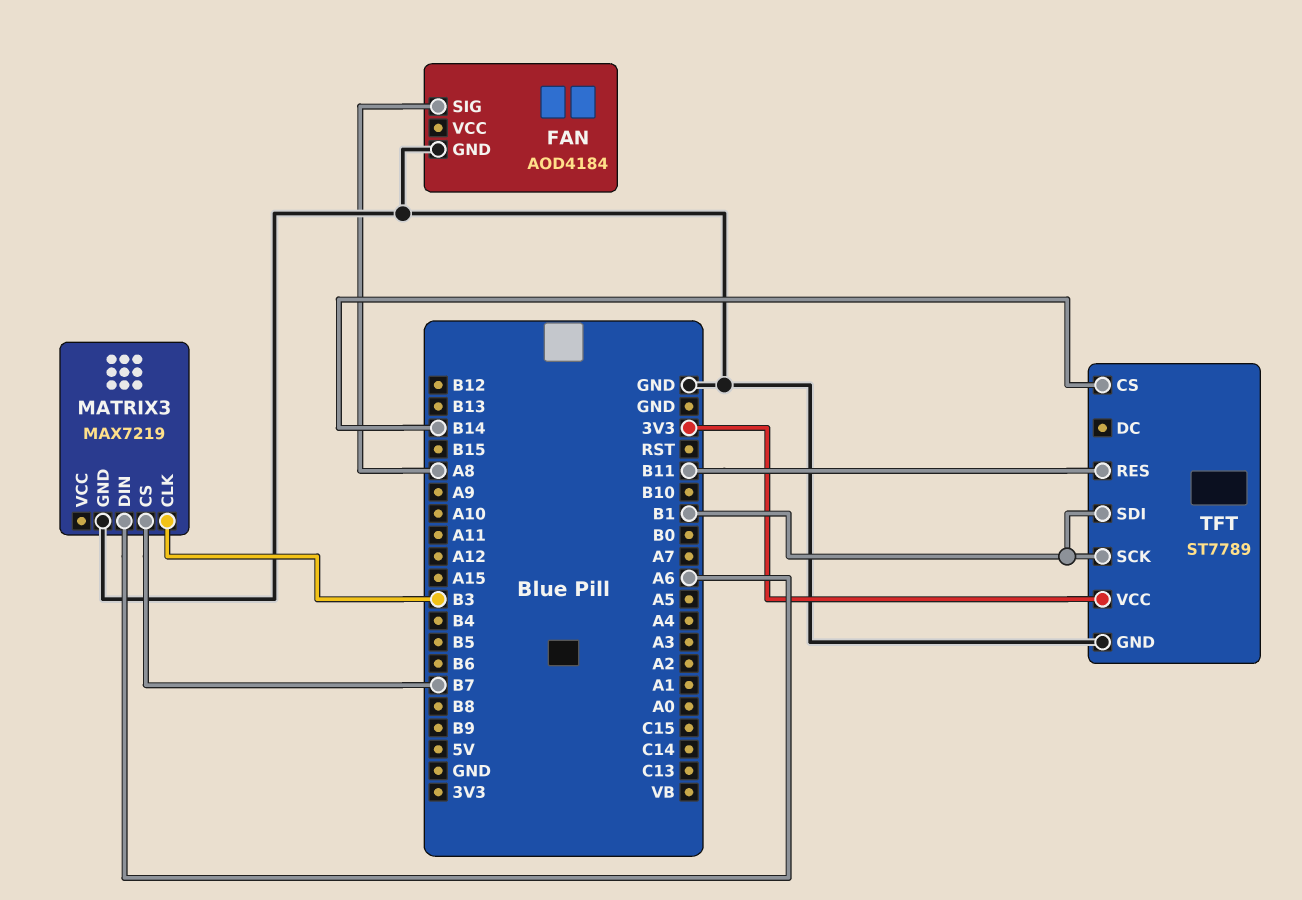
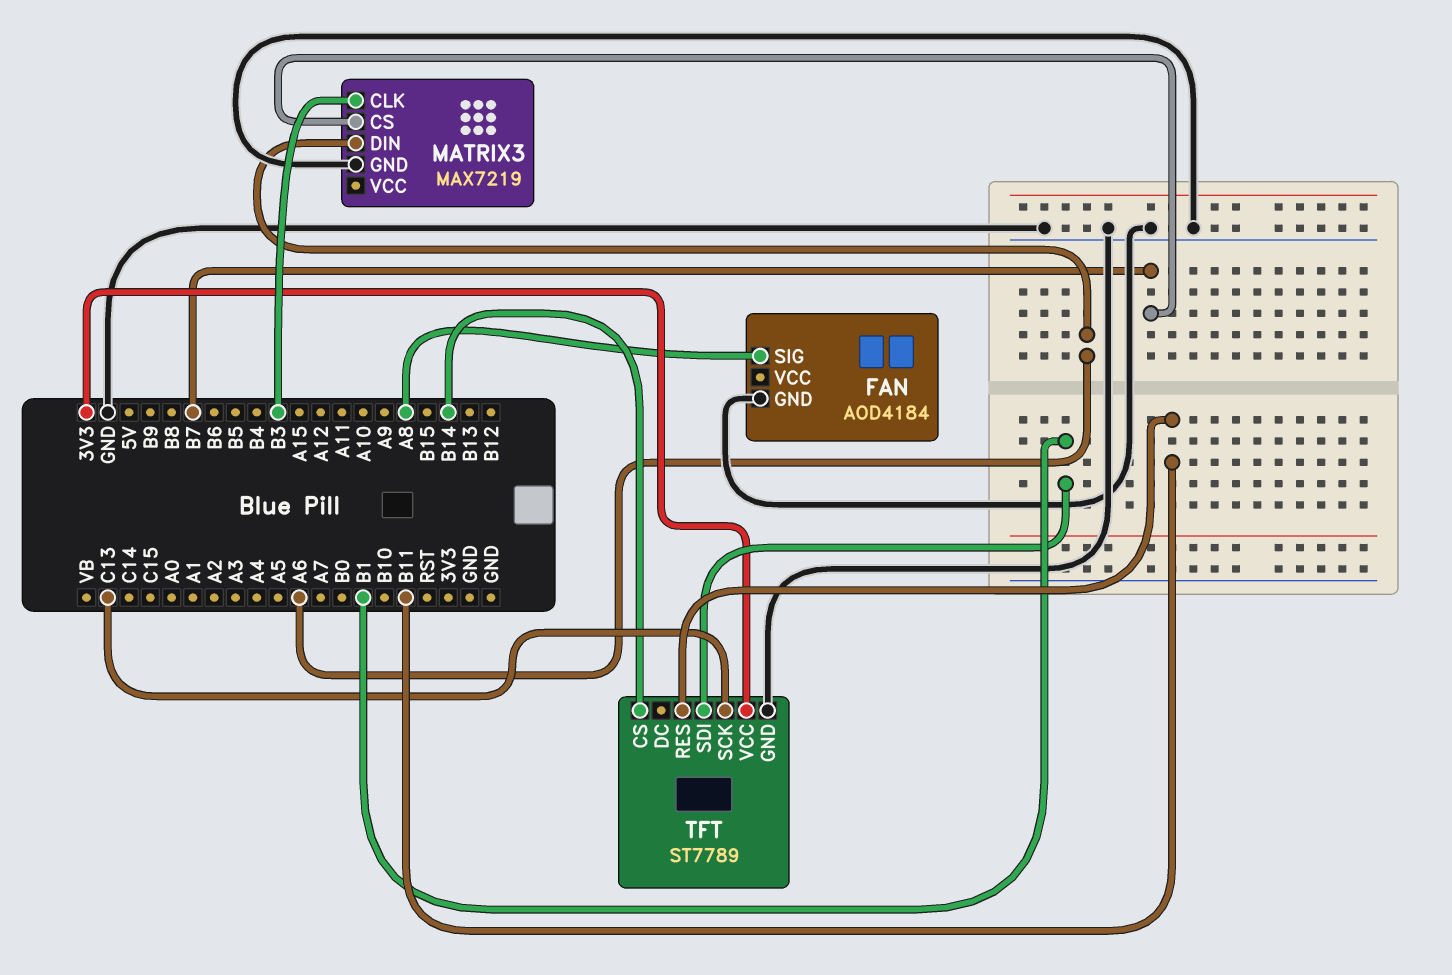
TFT pin SCK: B1 -> C13

